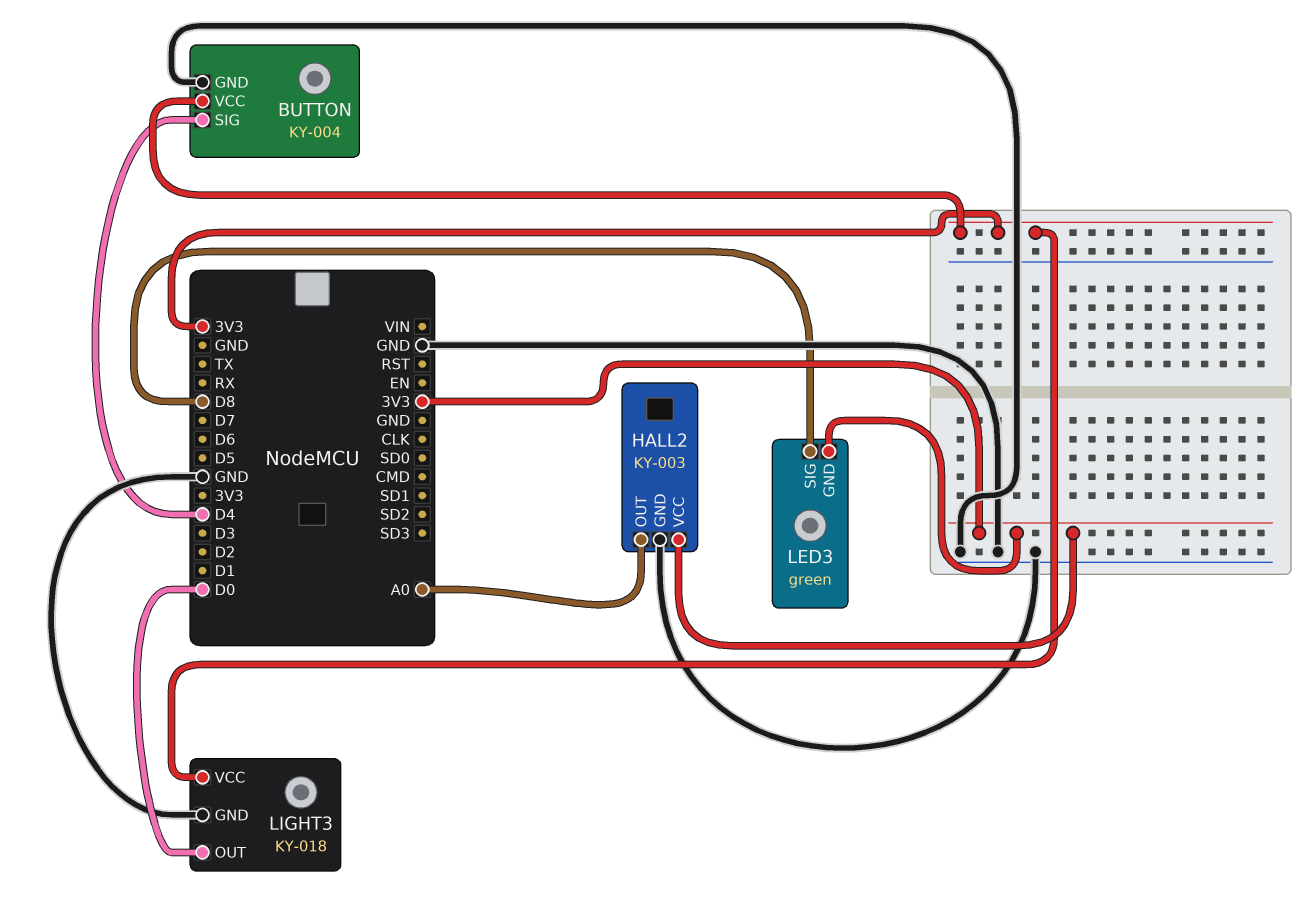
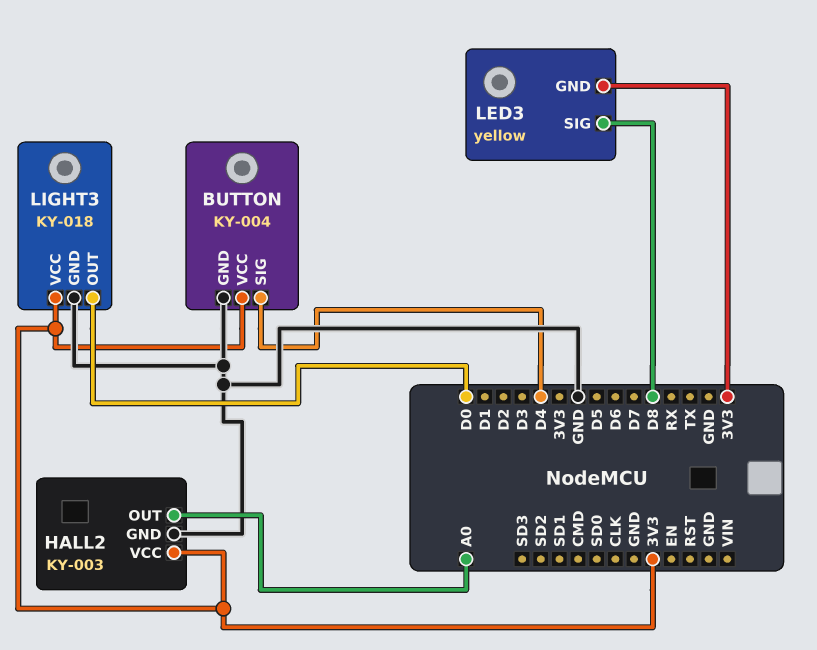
LED3: green -> yellow

